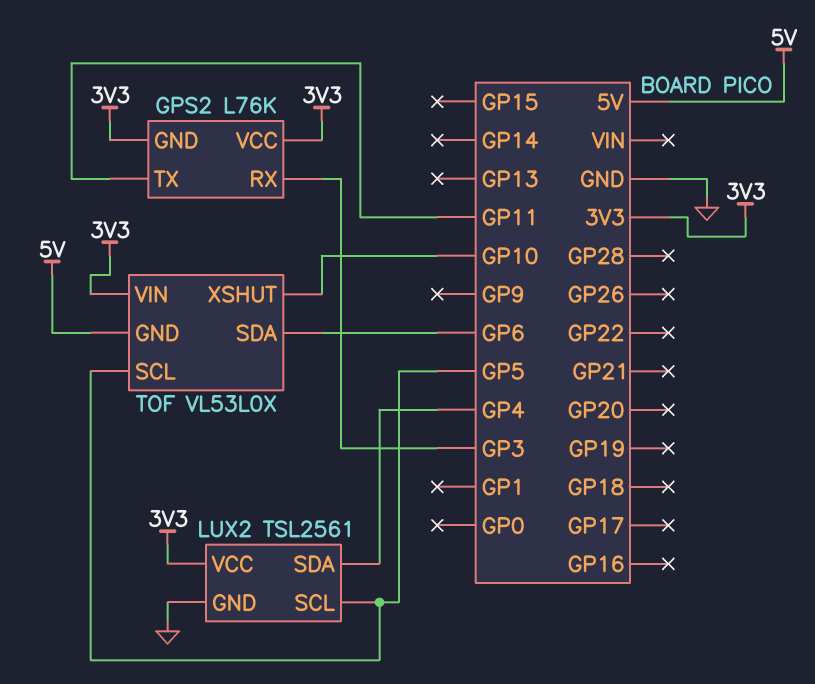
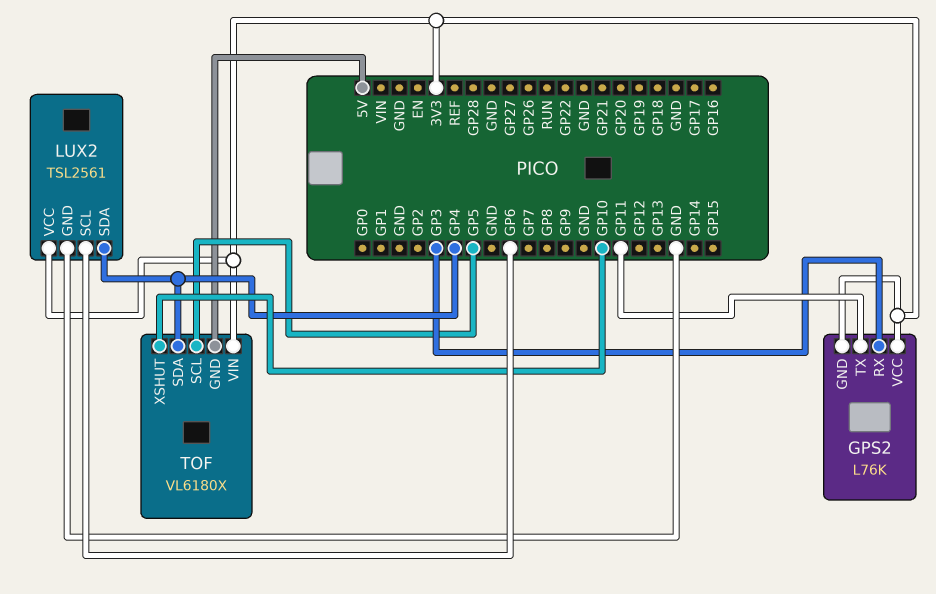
LUX2 pin SCL: GP5 -> GP6
TOF: VL53L0X -> VL6180X
TOF pin SDA: GP6 -> GP4

